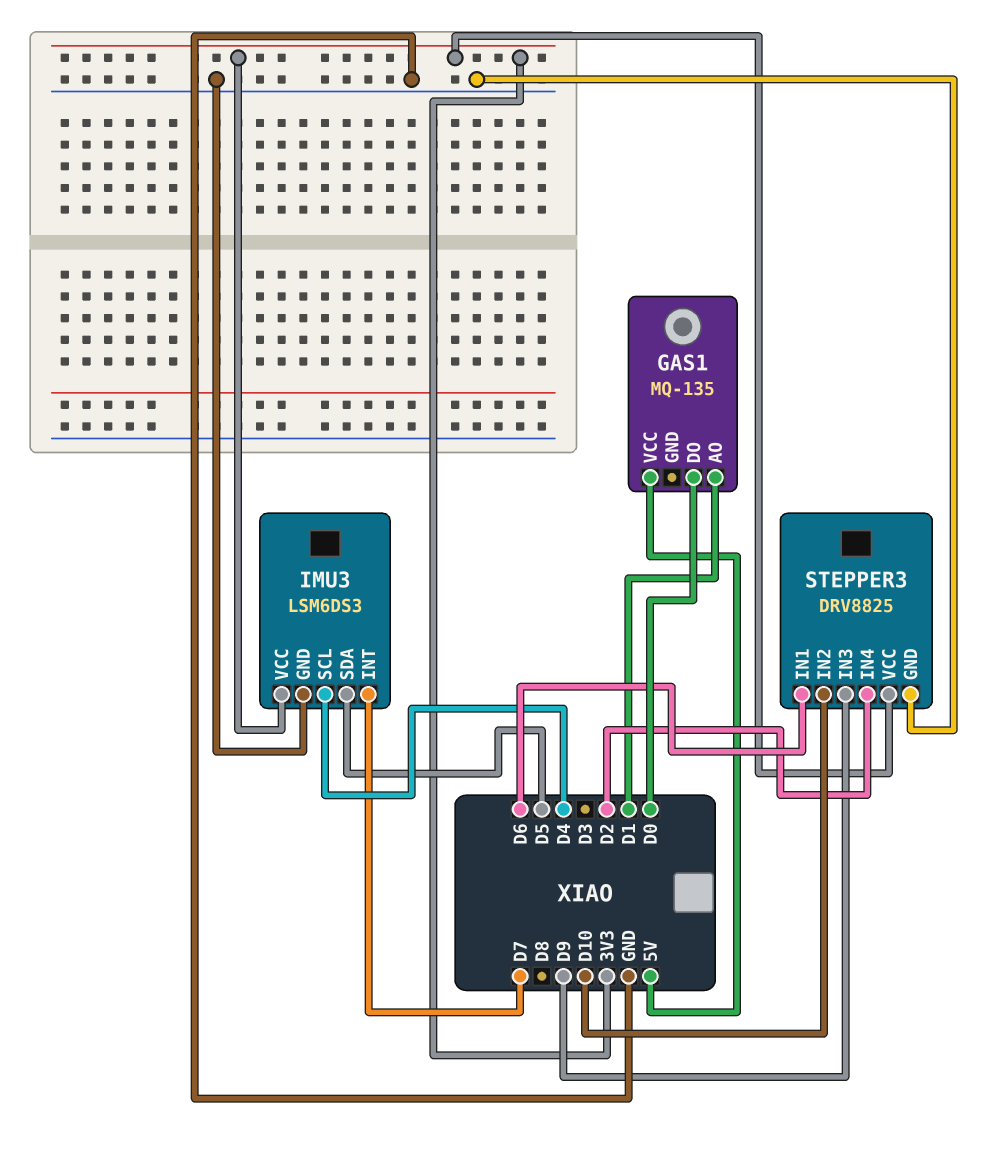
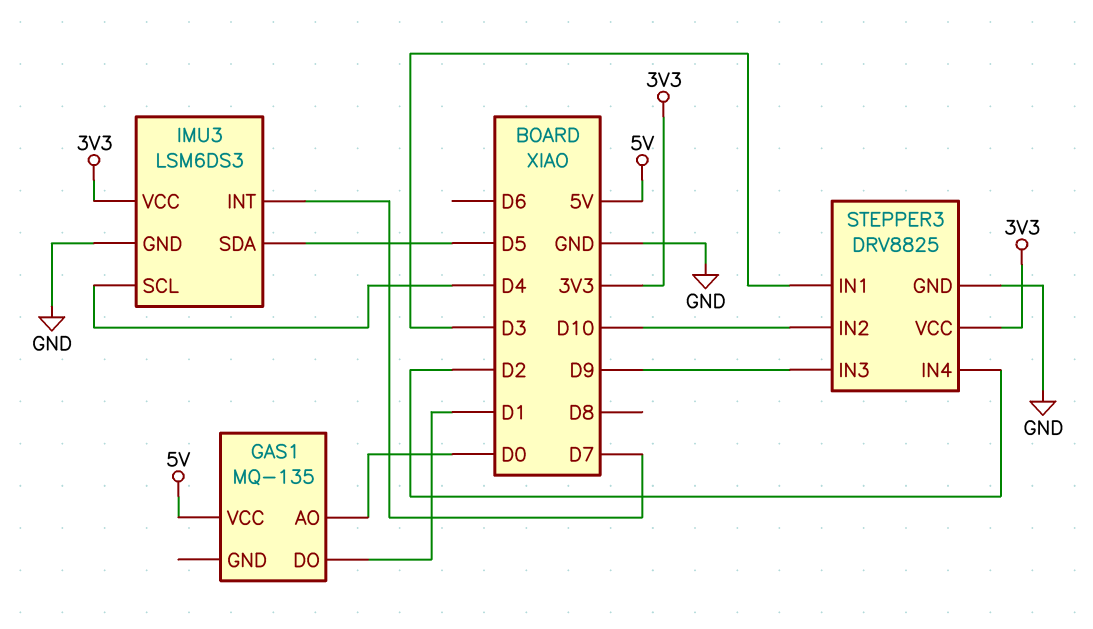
GAS1 pin AO: D1 -> D0
GAS1 pin DO: D0 -> D1
STEPPER3 pin IN1: D6 -> D3

